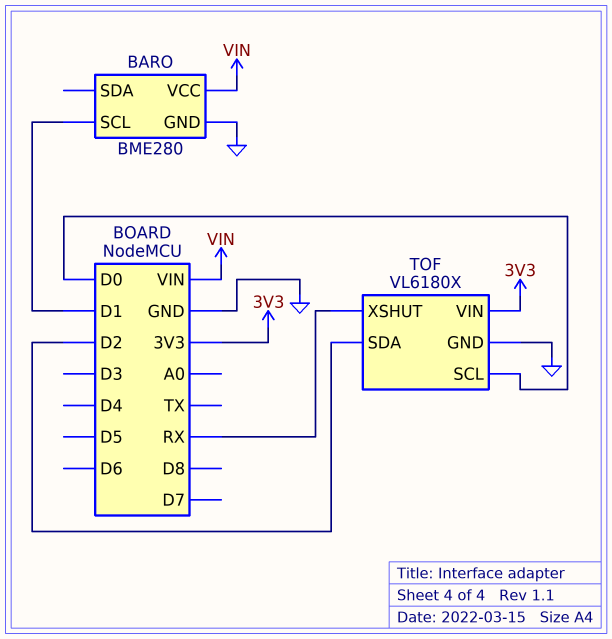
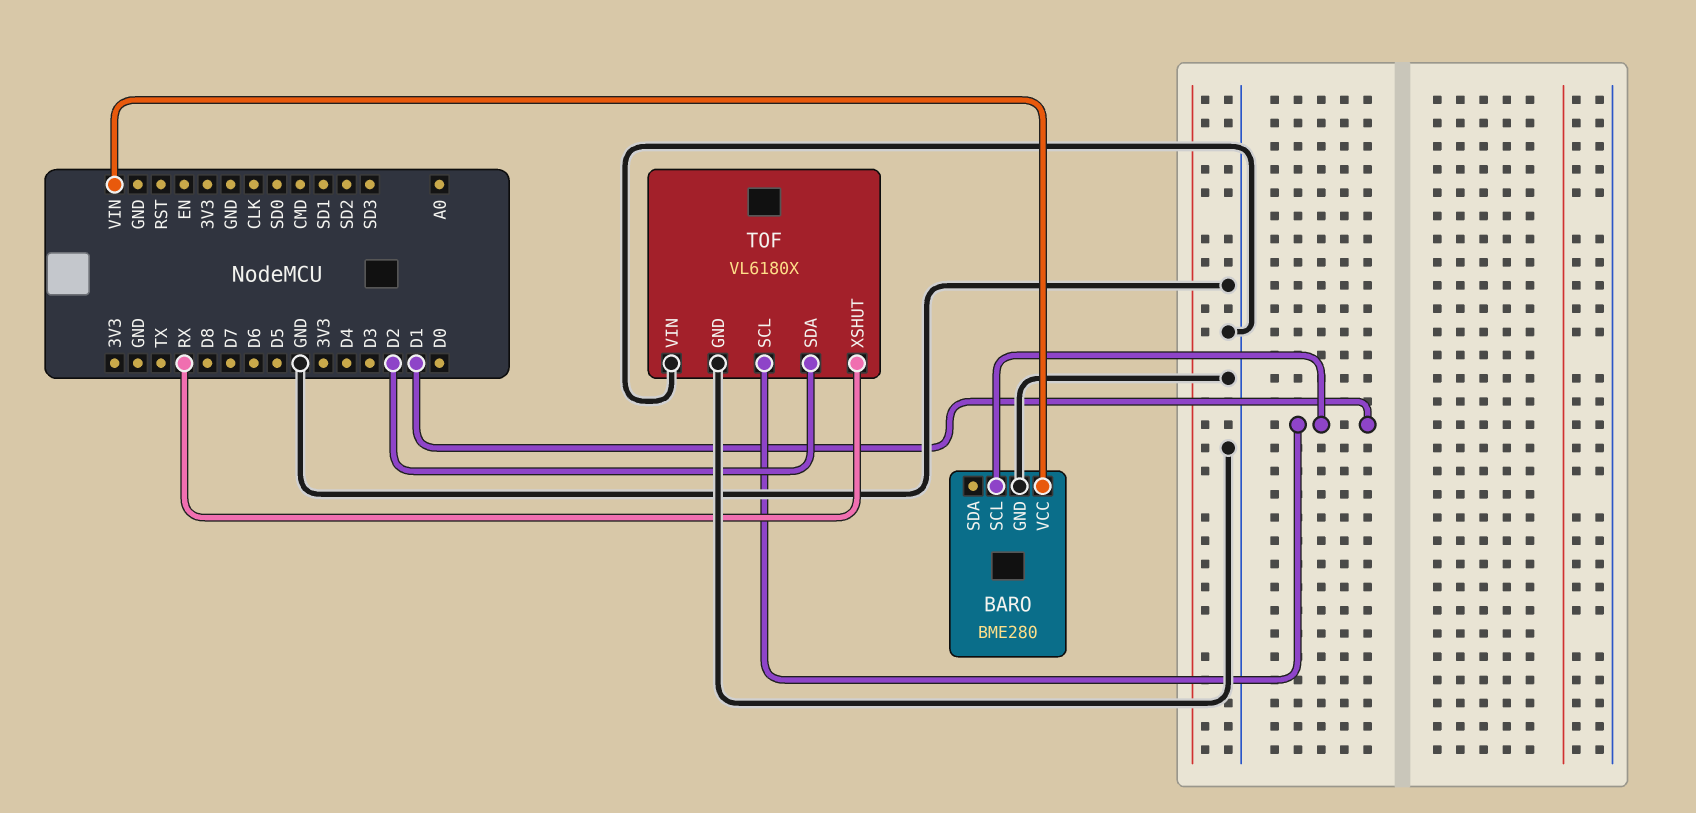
TOF pin SCL: D0 -> D1
TOF pin VIN: 3V3 -> GND

